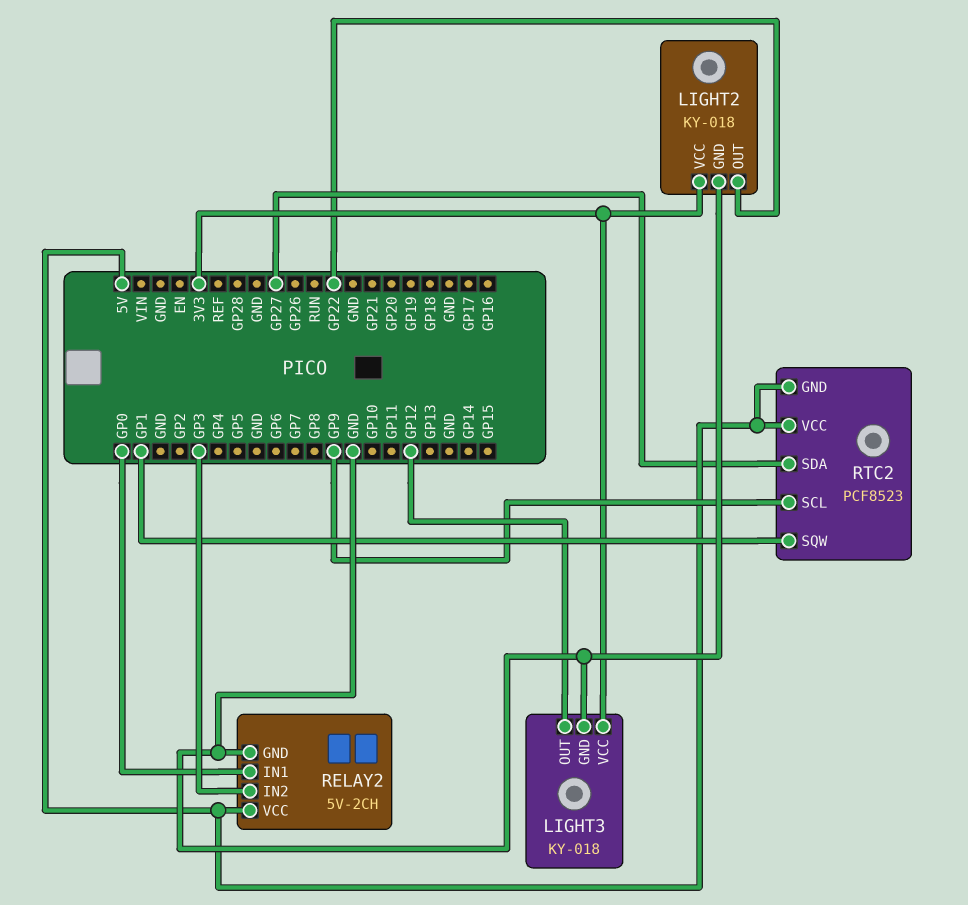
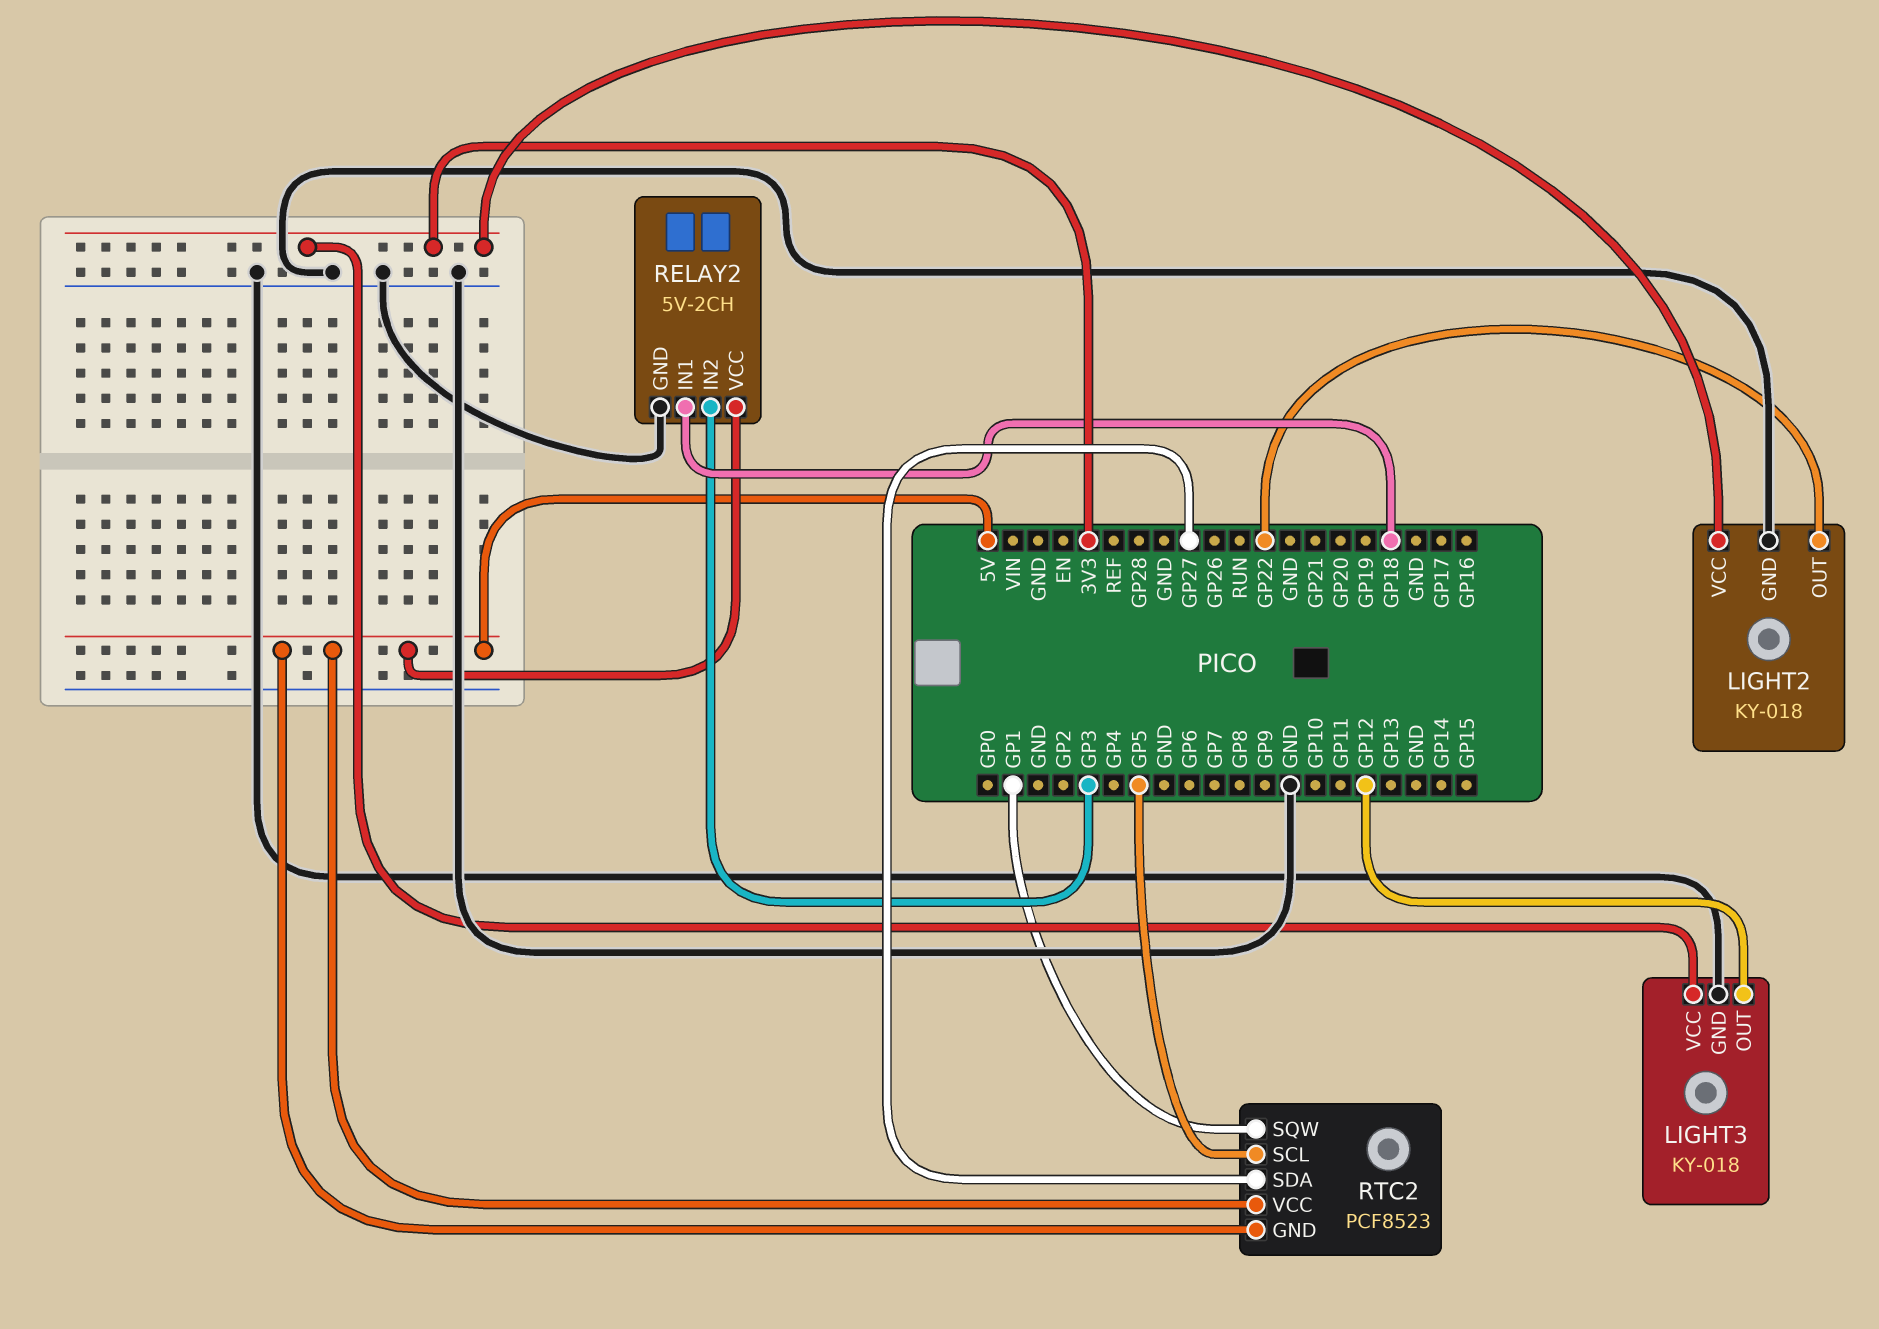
RELAY2 pin IN1: GP0 -> GP18
RTC2 pin SCL: GP9 -> GP5

